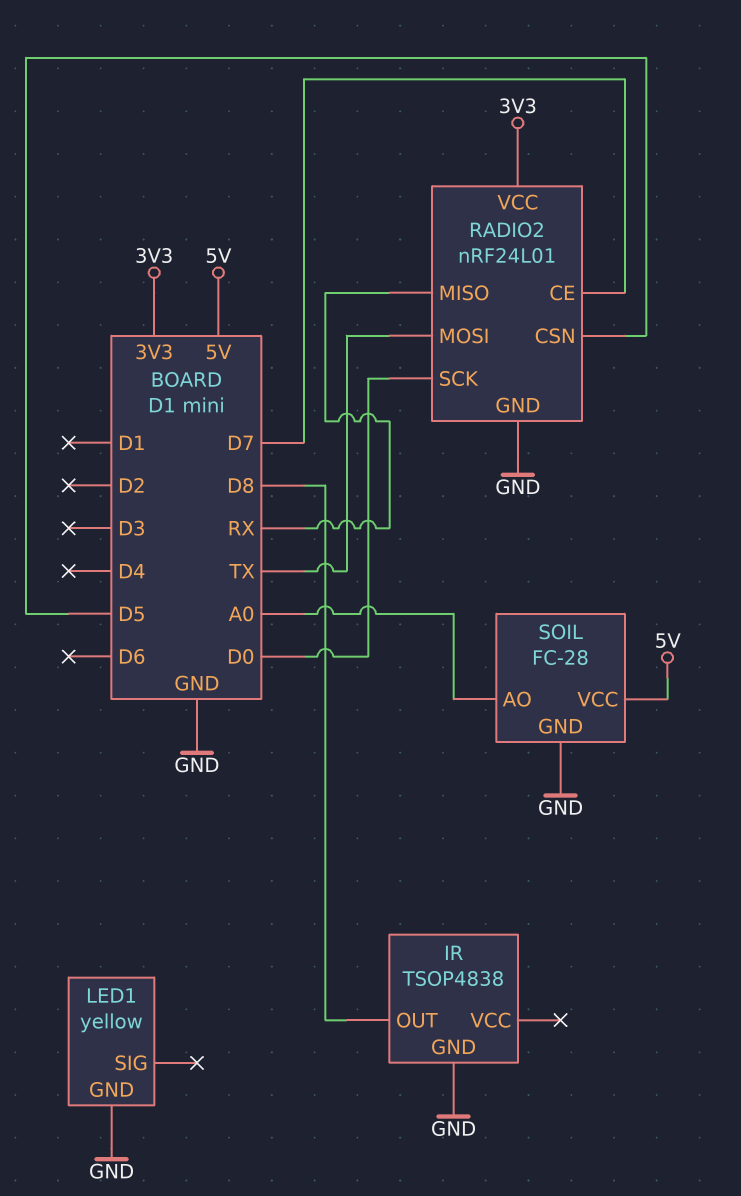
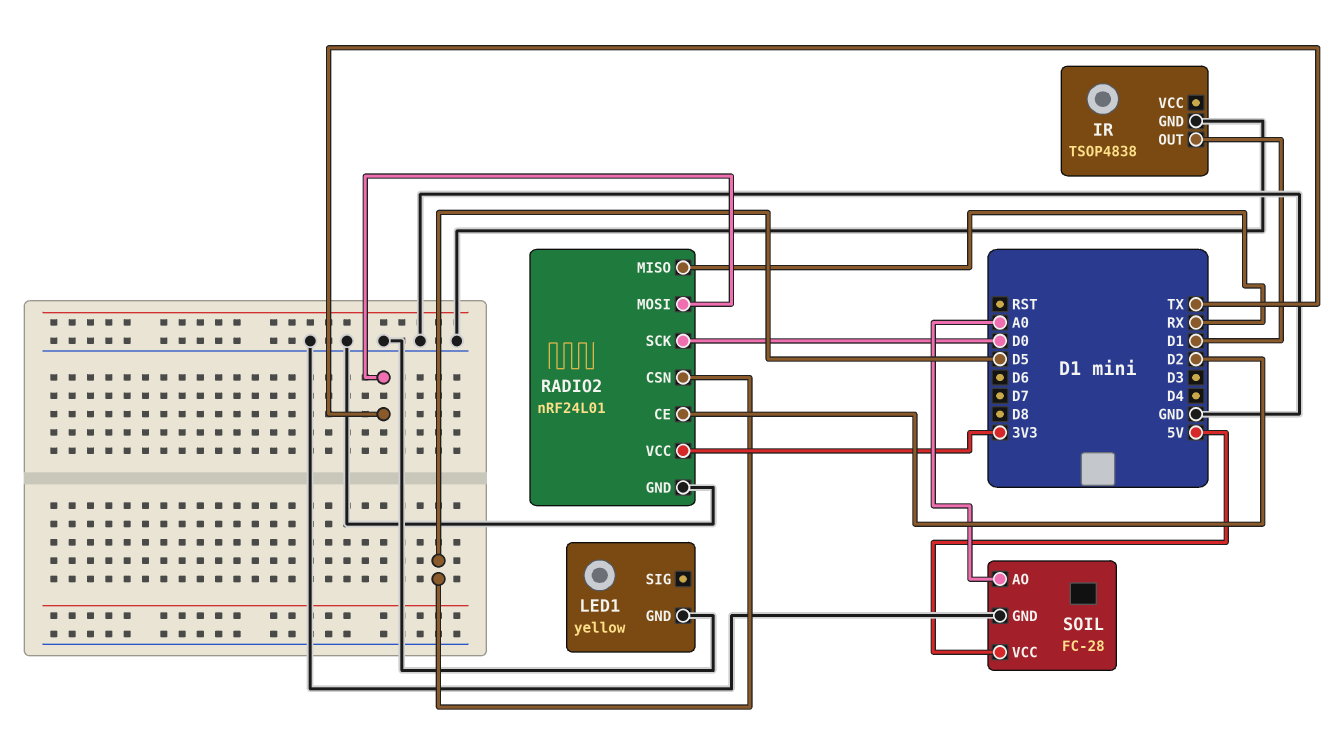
IR pin OUT: D8 -> D1
RADIO2 pin CE: D7 -> D2

